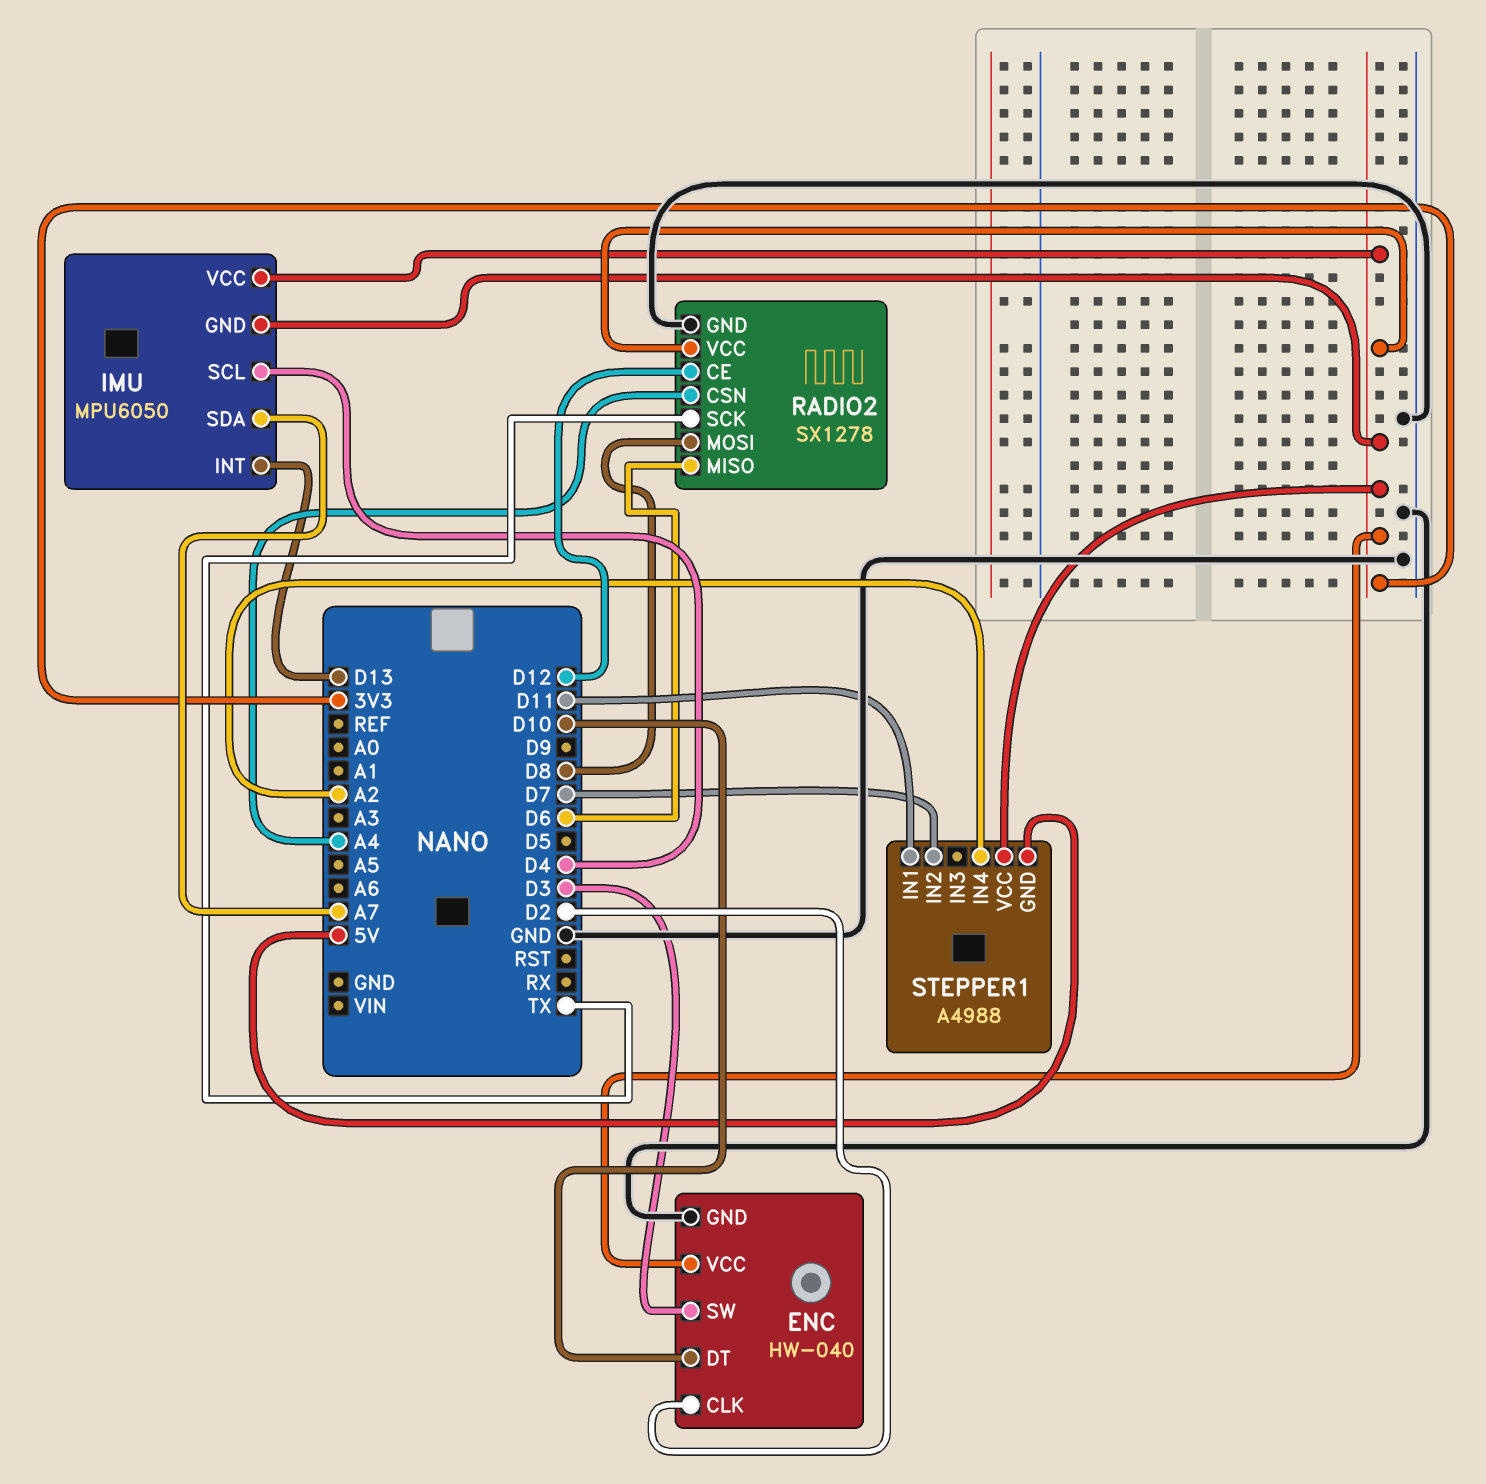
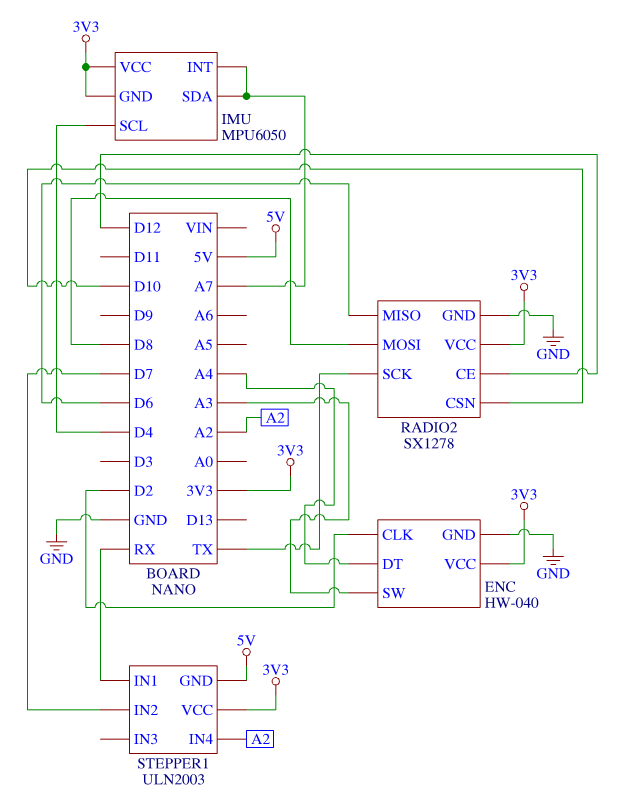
ENC pin DT: D10 -> A4
ENC pin SW: D3 -> A3
IMU pin INT: D13 -> A7
RADIO2 pin CSN: A4 -> D10
STEPPER1: A4988 -> ULN2003
STEPPER1 pin IN1: D11 -> RX

